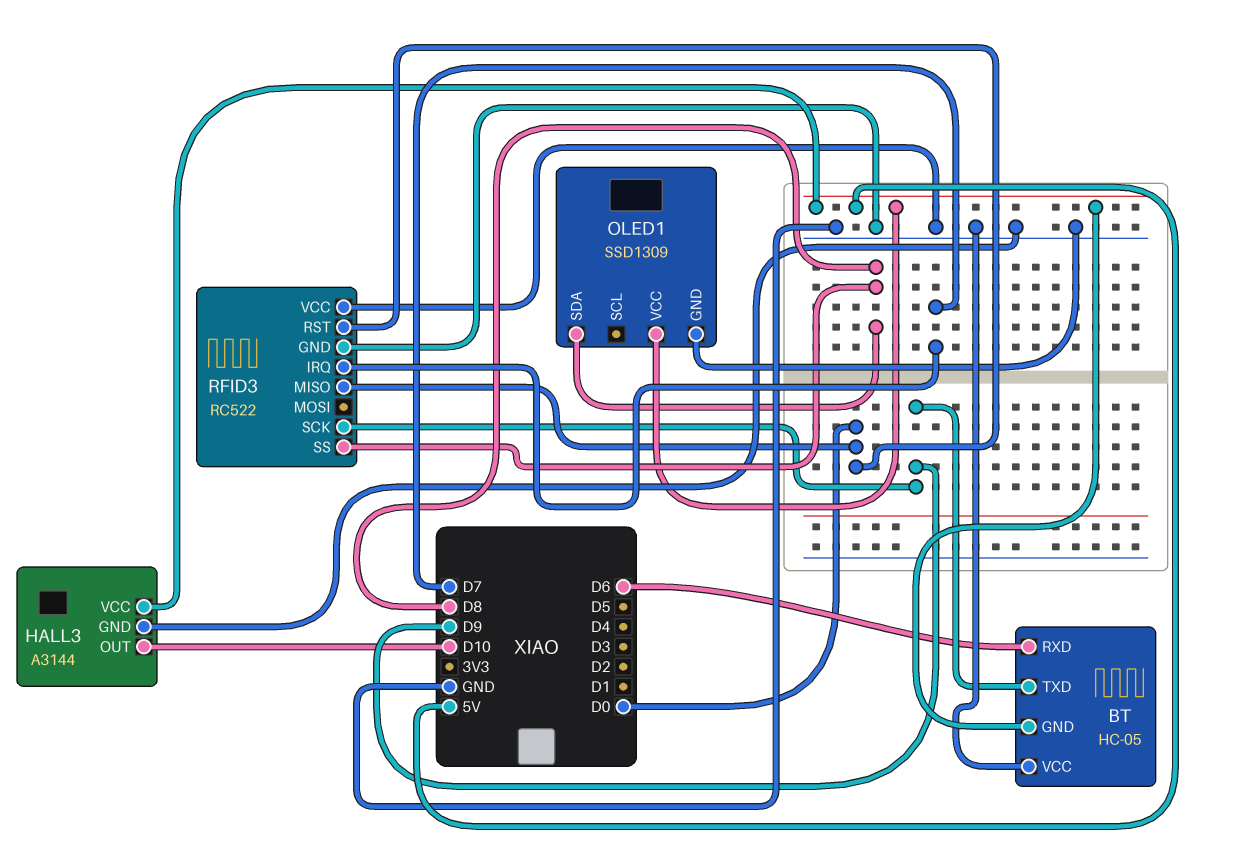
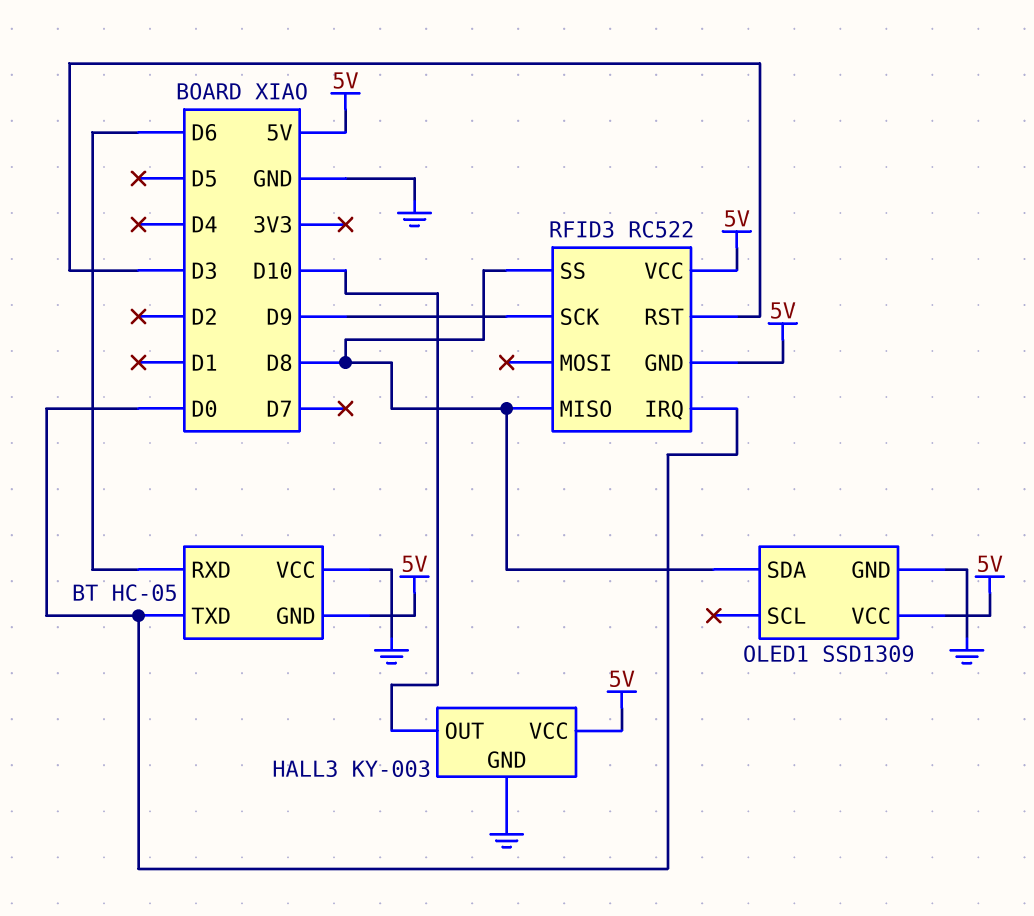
BT pin TXD: D9 -> D0
HALL3: A3144 -> KY-003
RFID3 pin GND: GND -> 5V
RFID3 pin IRQ: D7 -> D0
RFID3 pin MISO: D0 -> D8
RFID3 pin RST: D0 -> D3
RFID3 pin VCC: GND -> 5V

